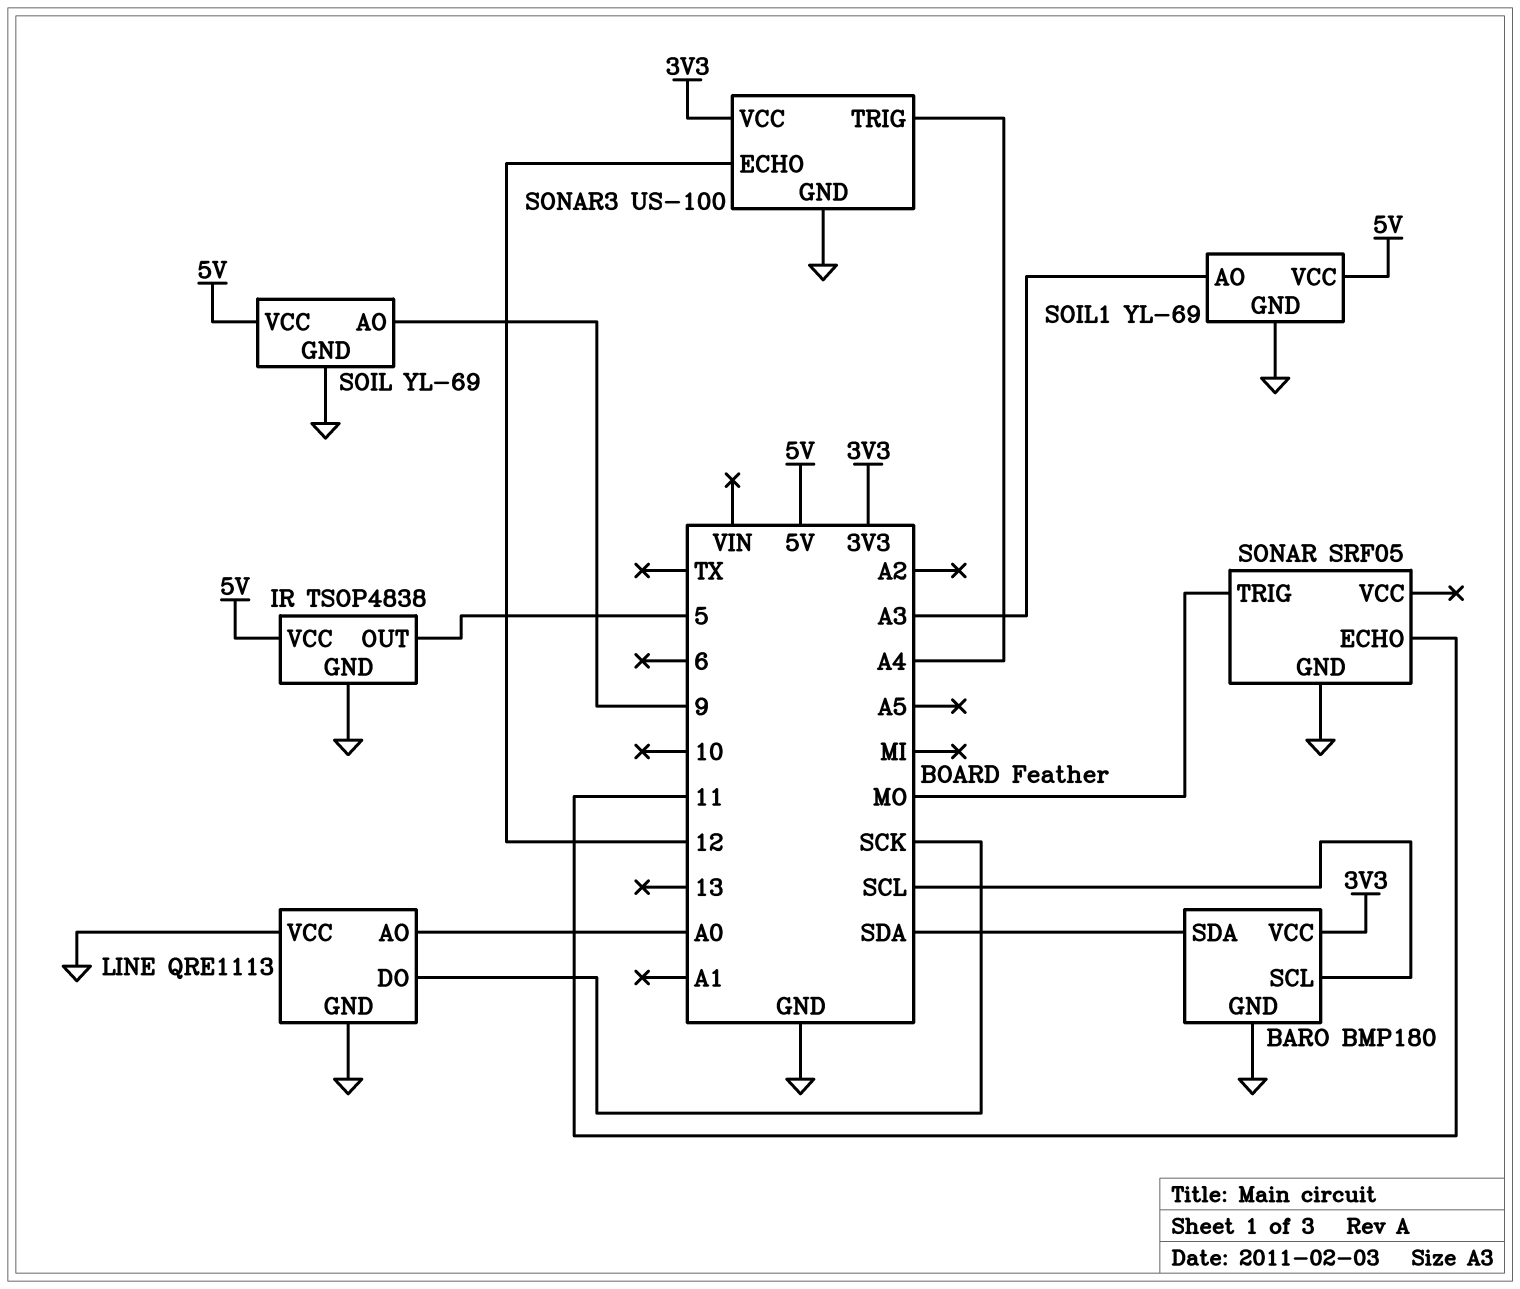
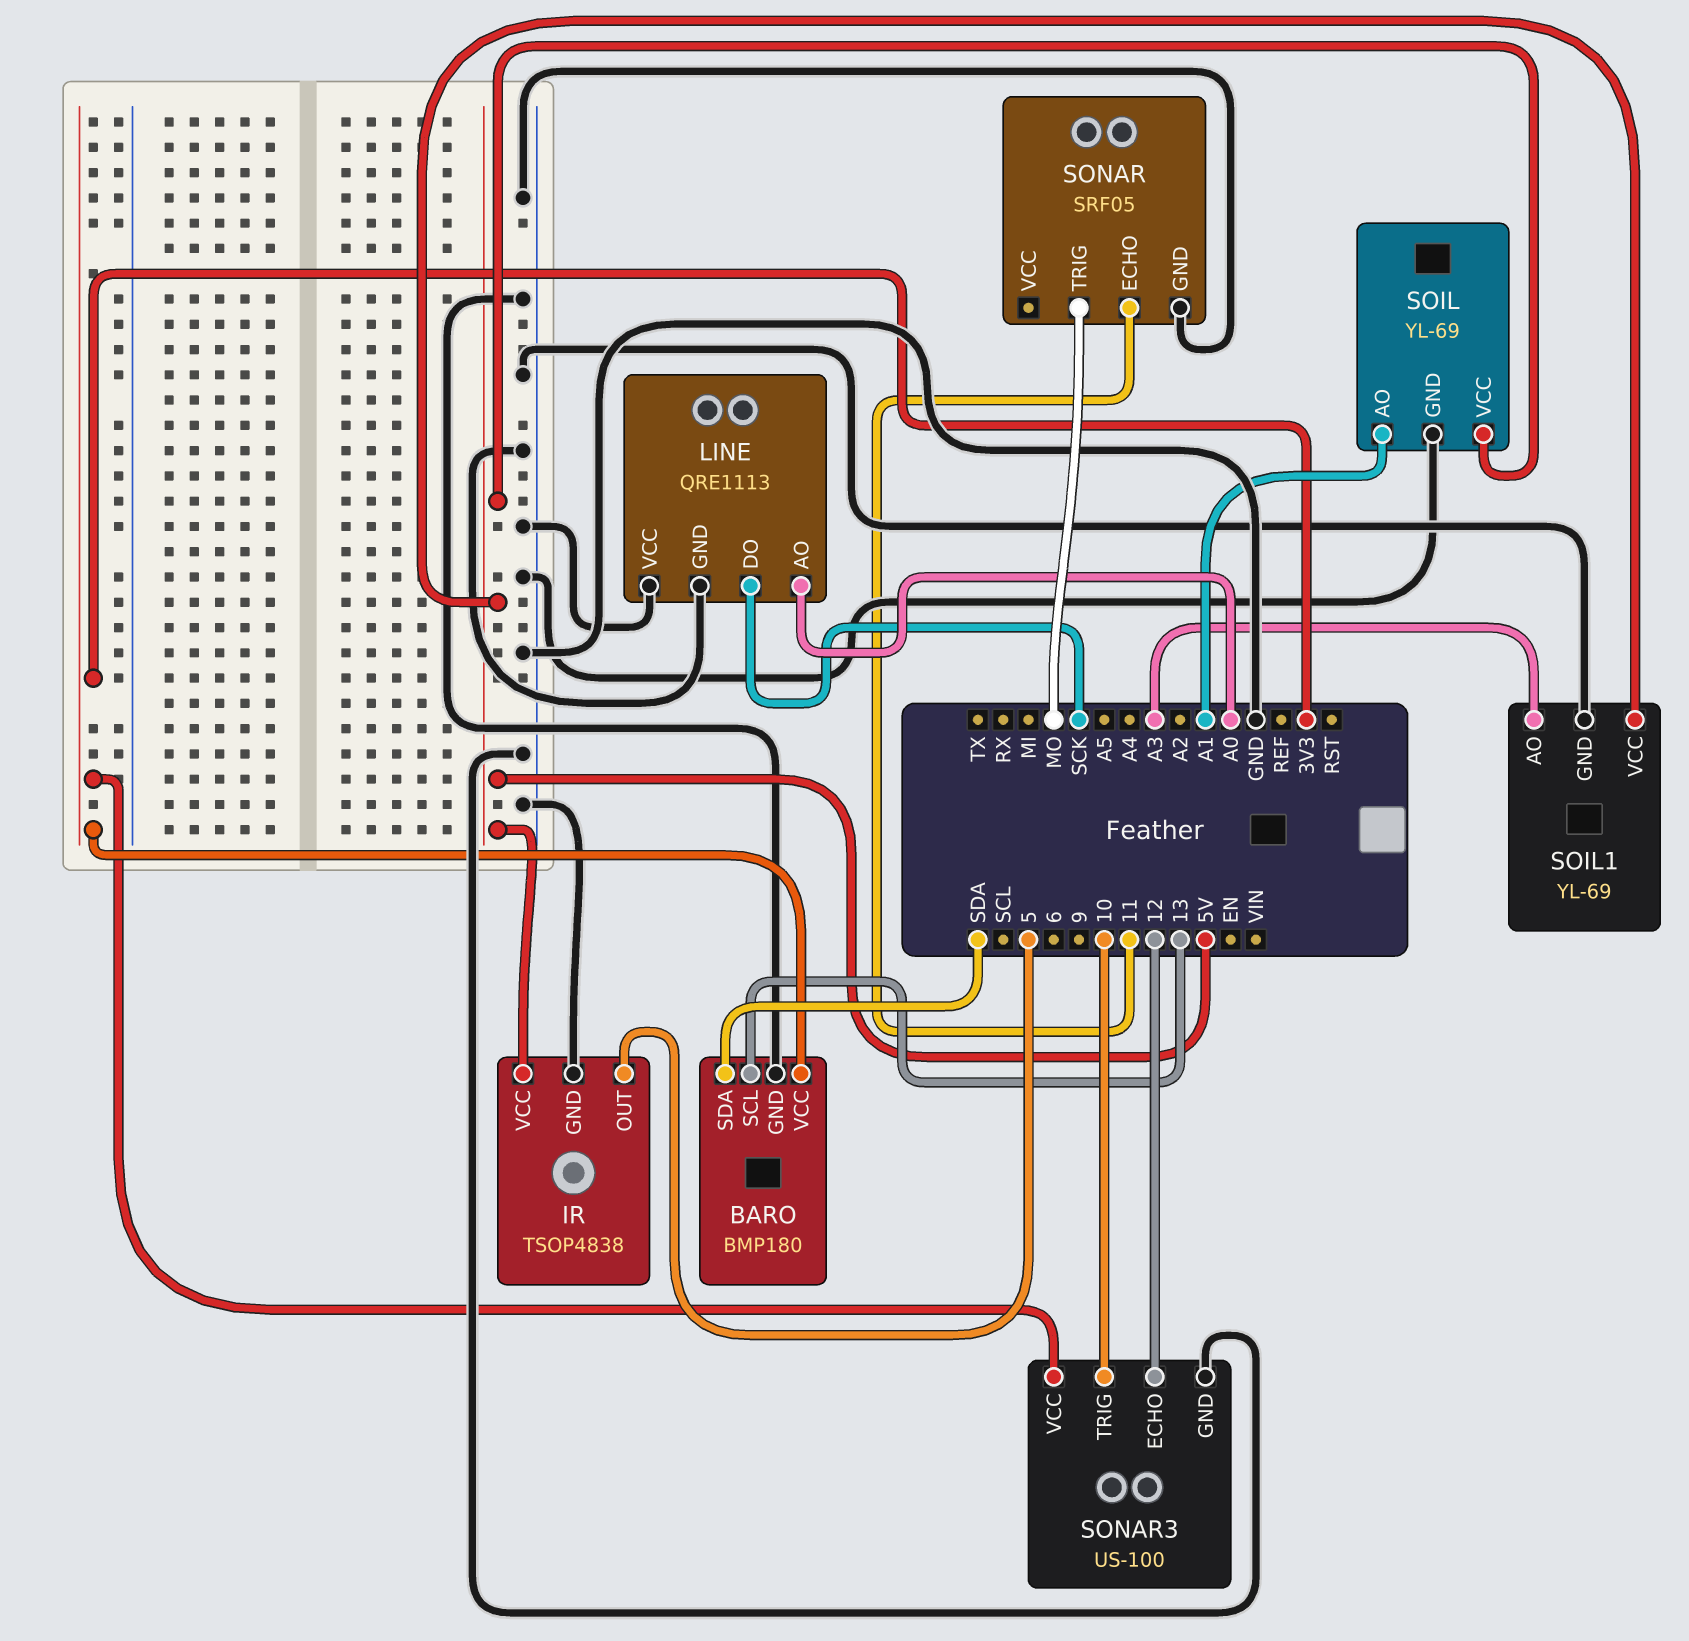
BARO pin SCL: SCL -> 13
SOIL pin AO: 9 -> A1
SONAR3 pin TRIG: A4 -> 10

